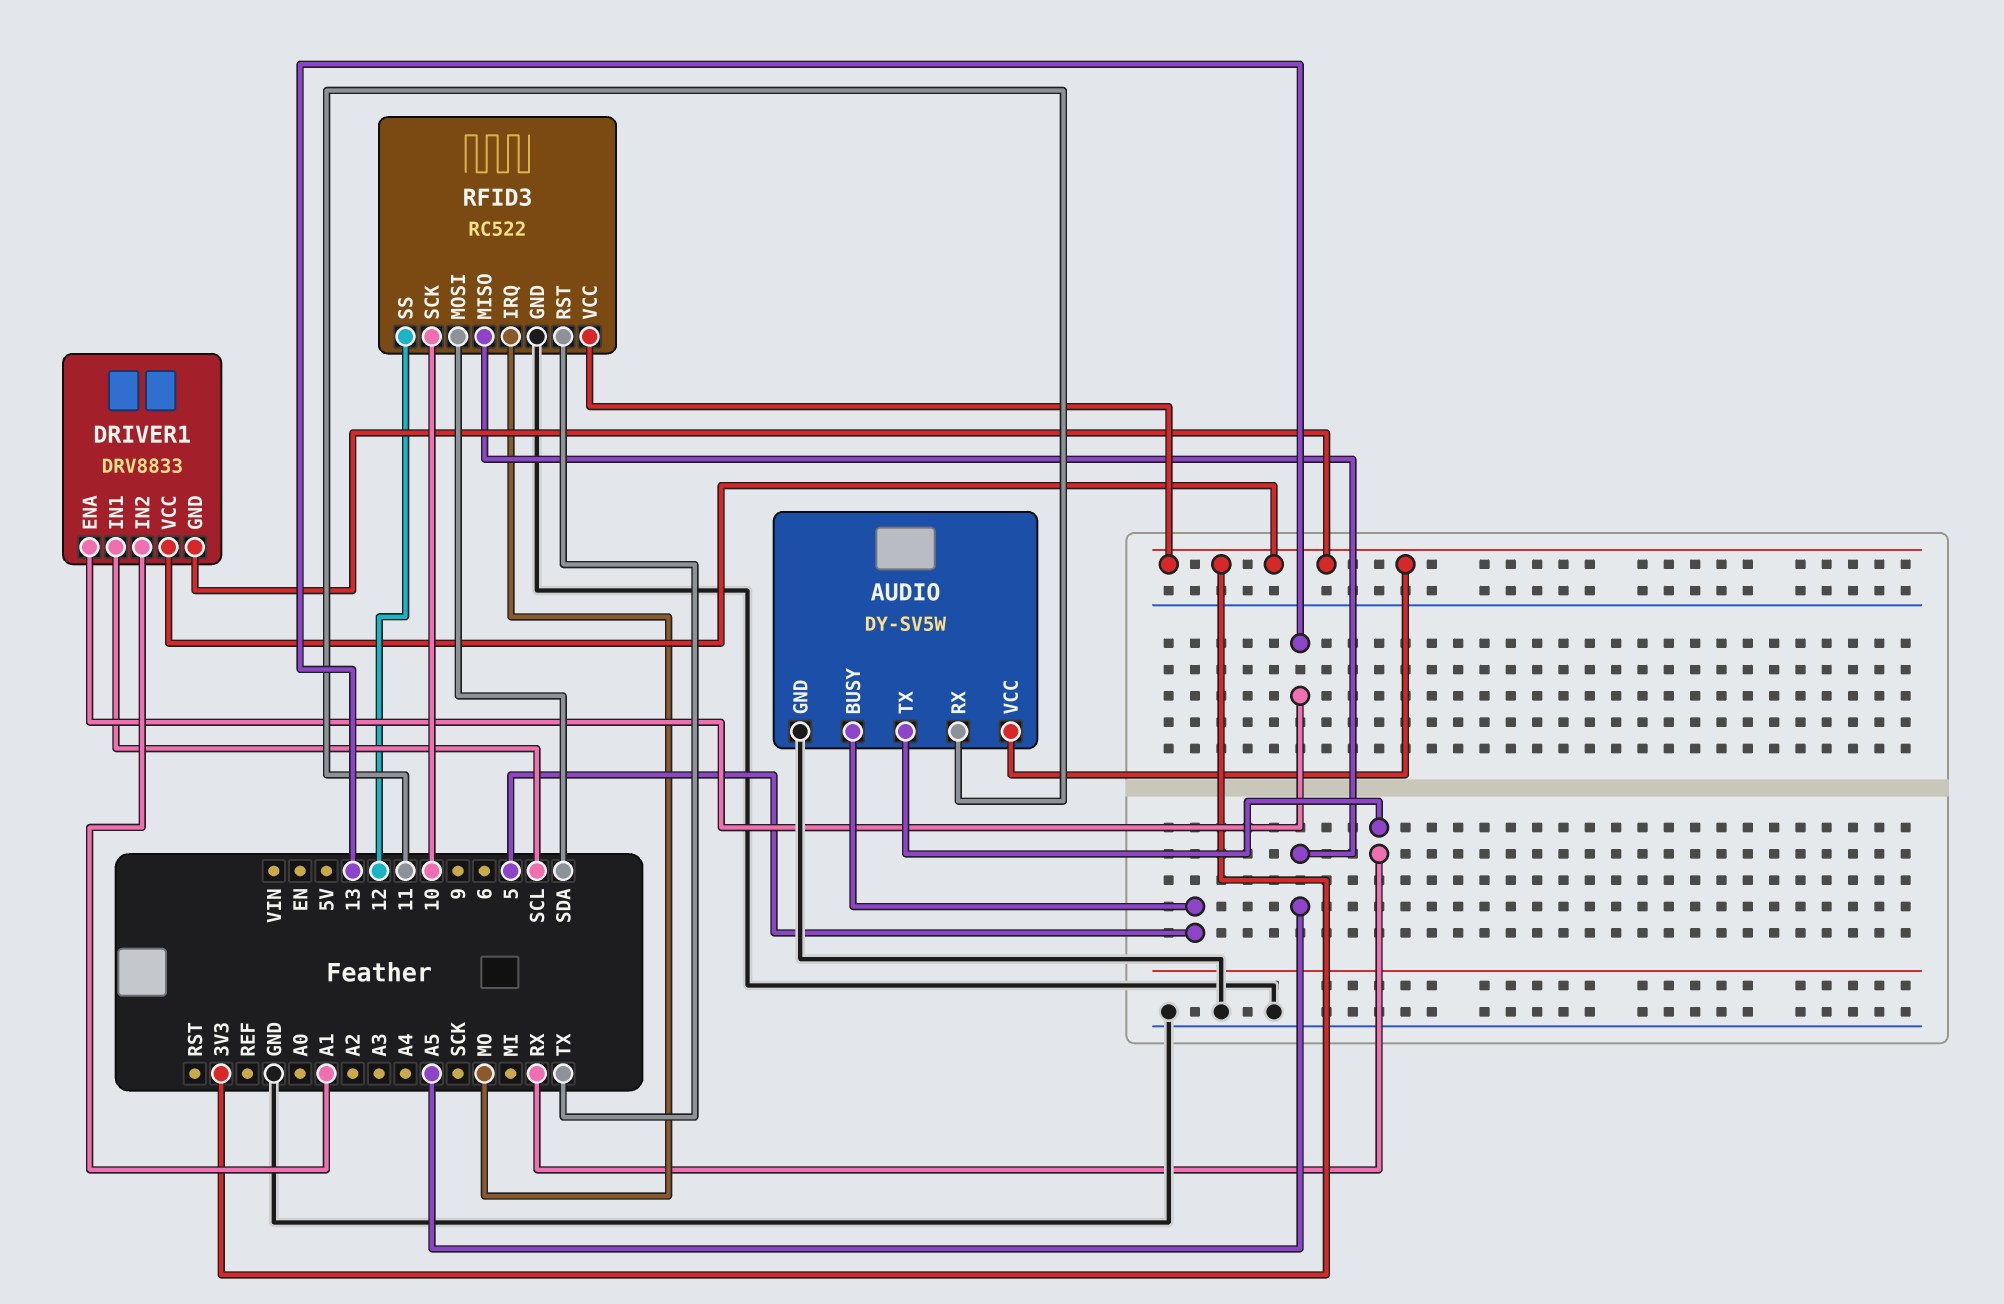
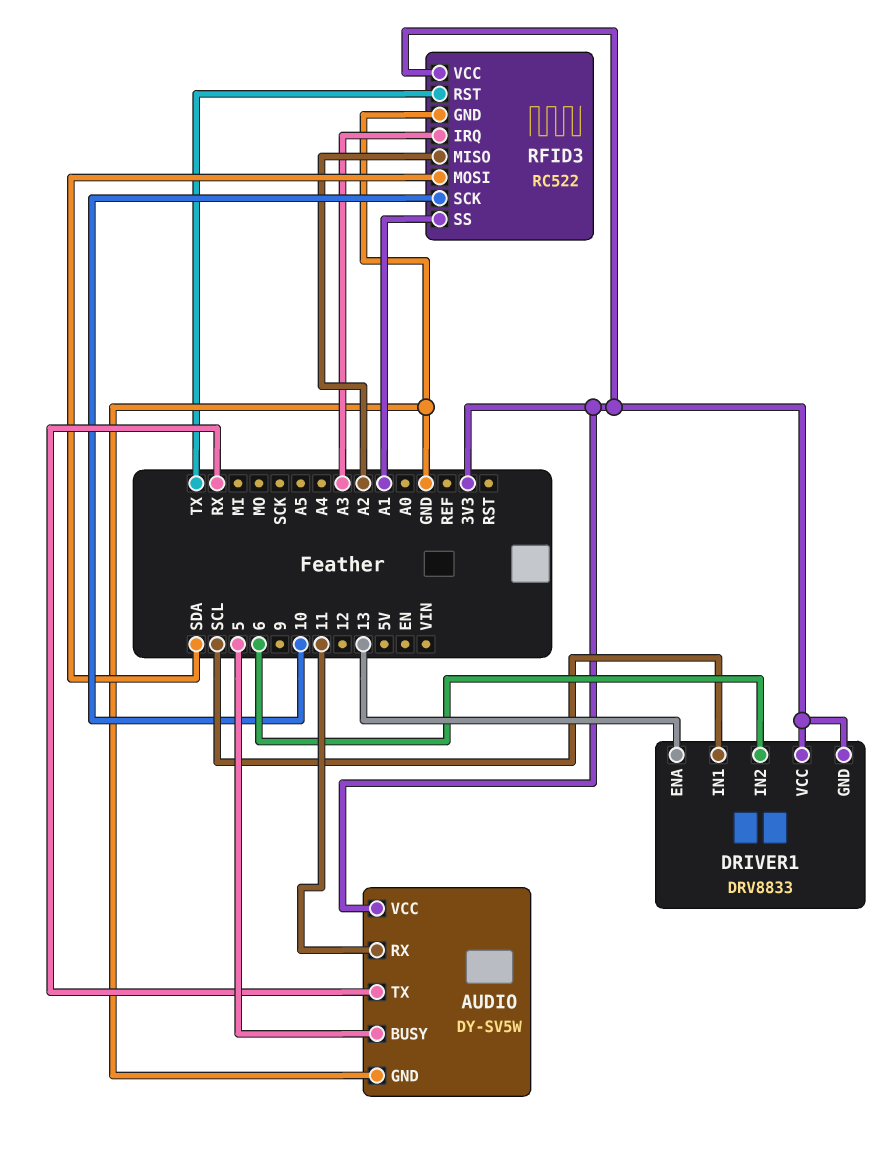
DRIVER1 pin IN2: A1 -> 6
RFID3 pin IRQ: MO -> A3
RFID3 pin MISO: A5 -> A2
RFID3 pin SS: 12 -> A1

